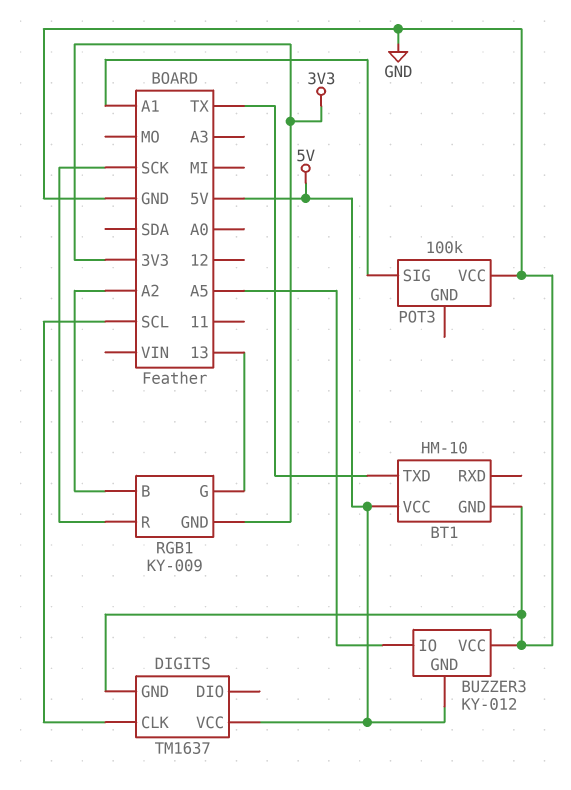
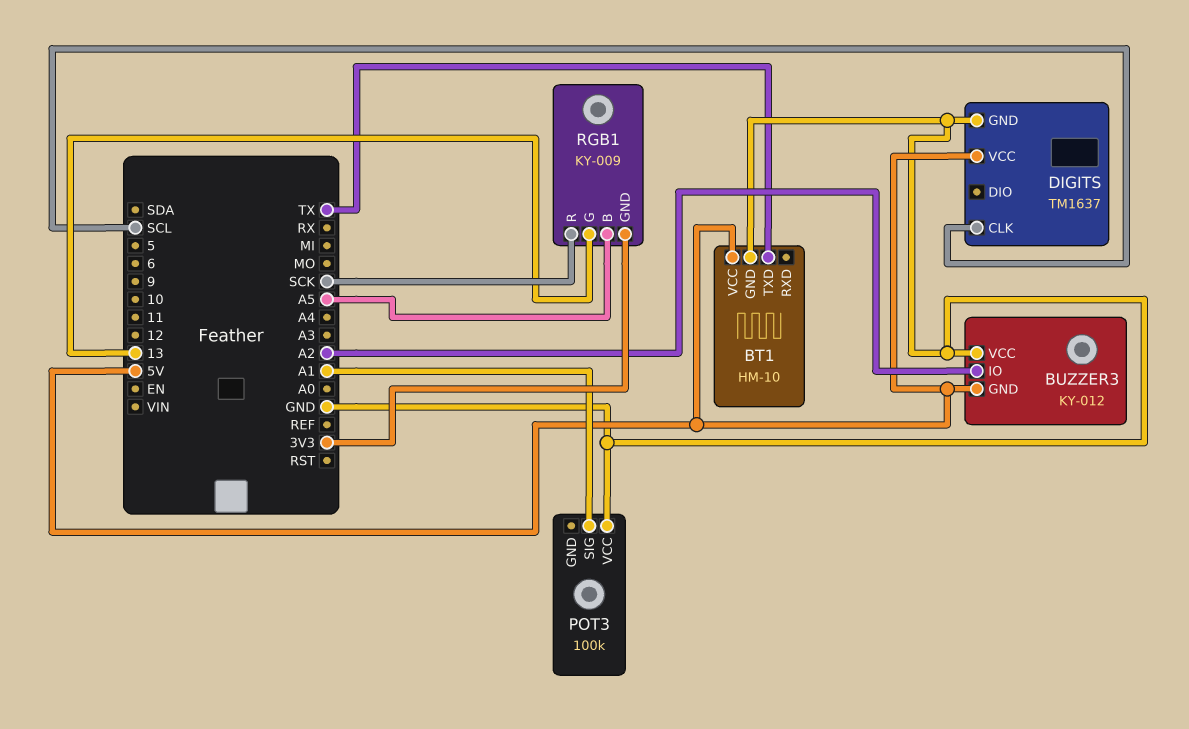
BUZZER3 pin IO: A5 -> A2
RGB1 pin B: A2 -> A5

